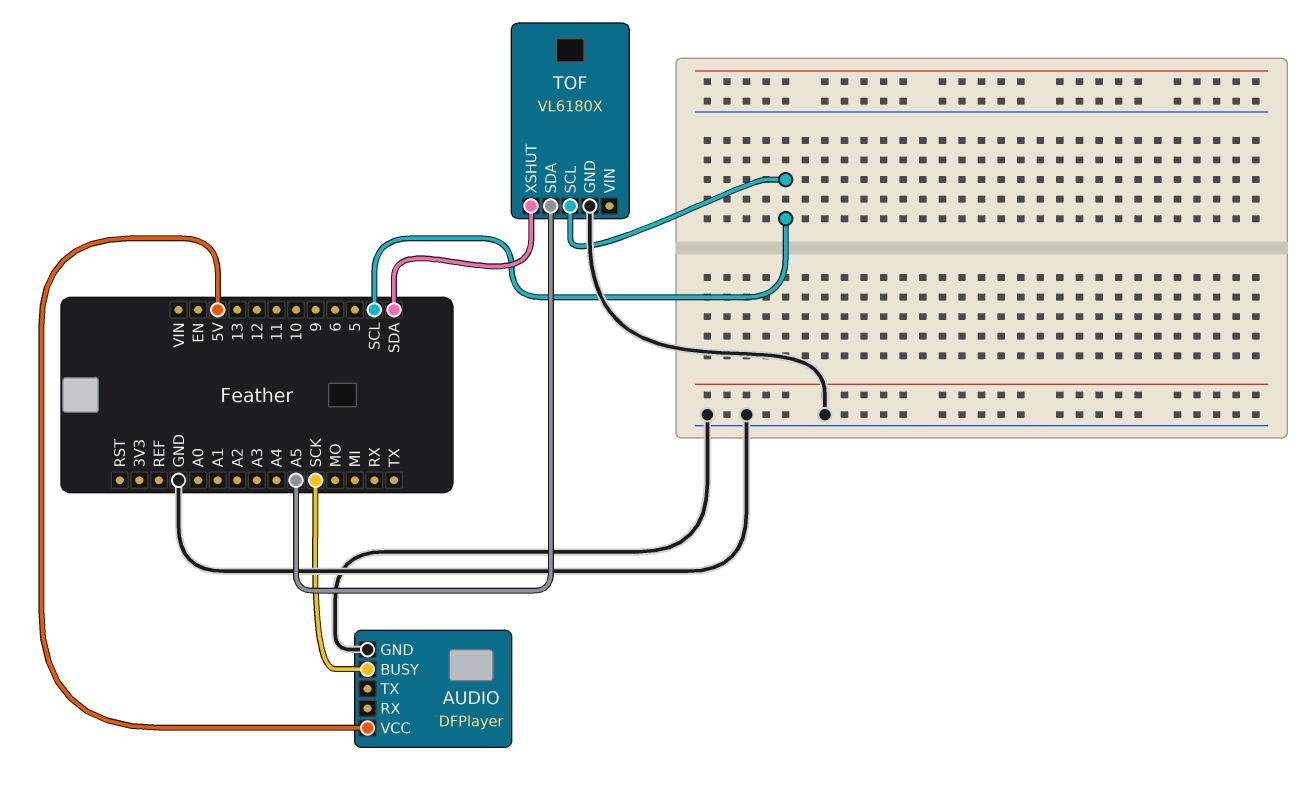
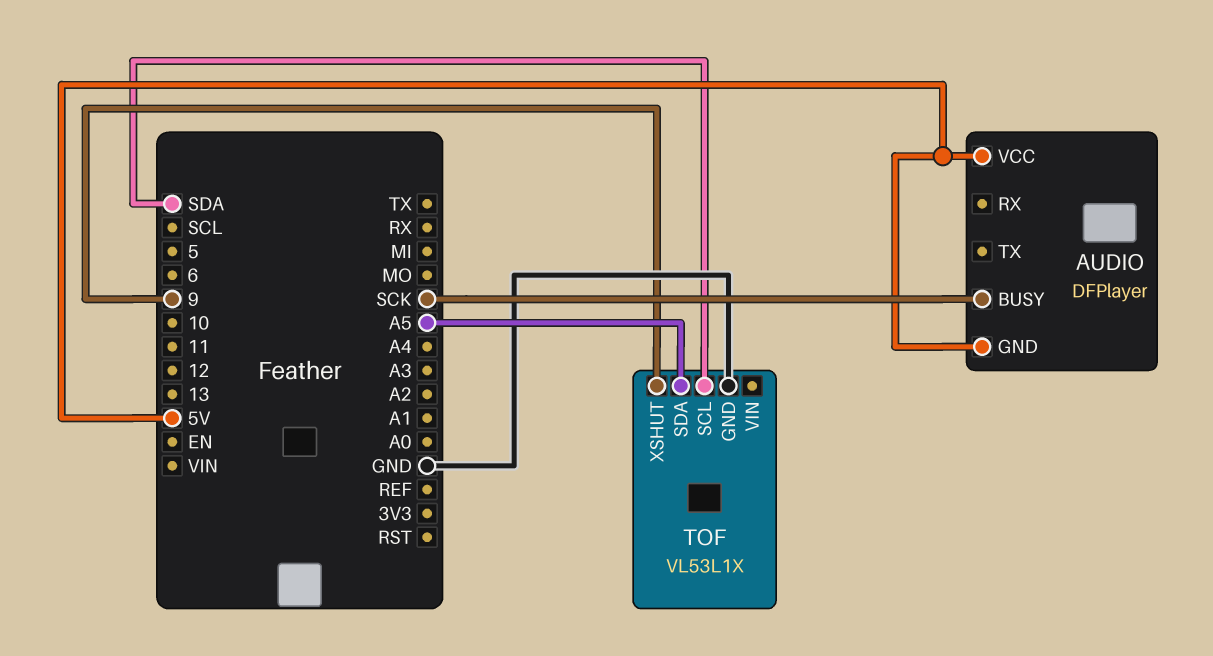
AUDIO pin GND: GND -> 5V
TOF: VL6180X -> VL53L1X
TOF pin SCL: SCL -> SDA
TOF pin XSHUT: SDA -> 9

